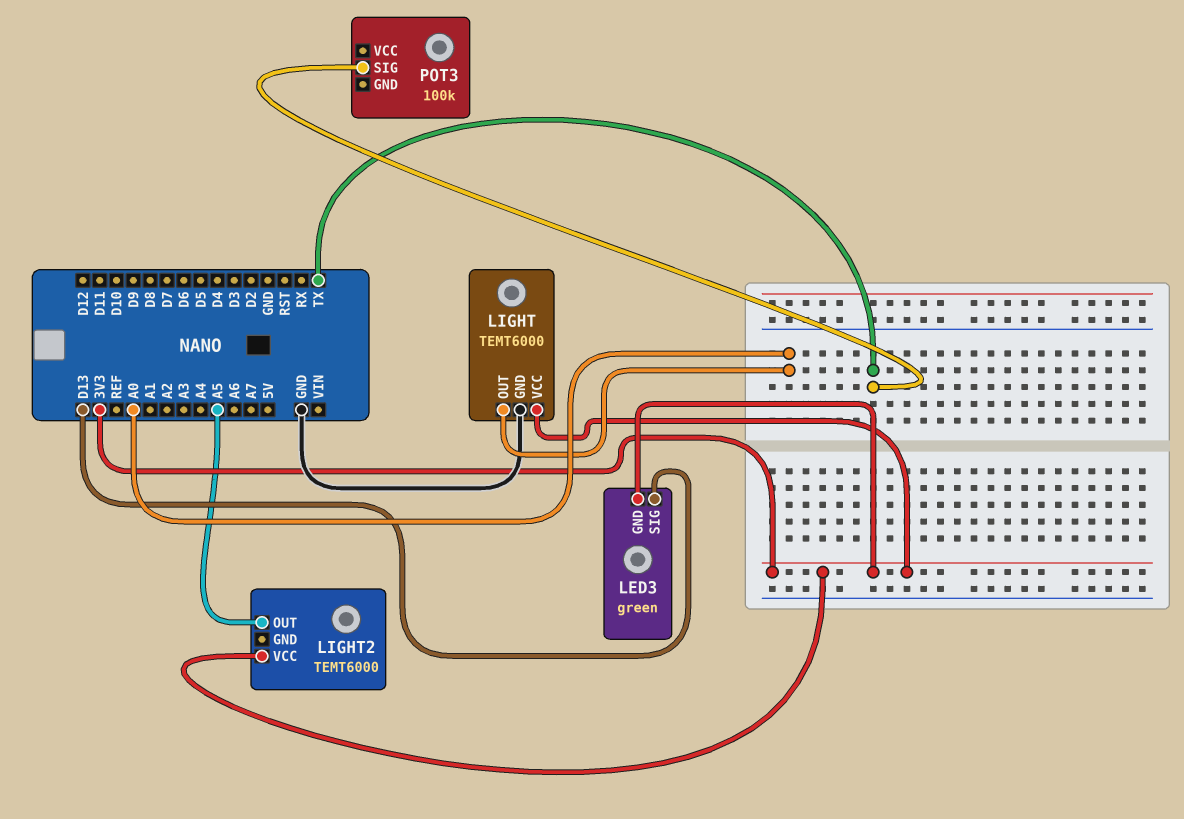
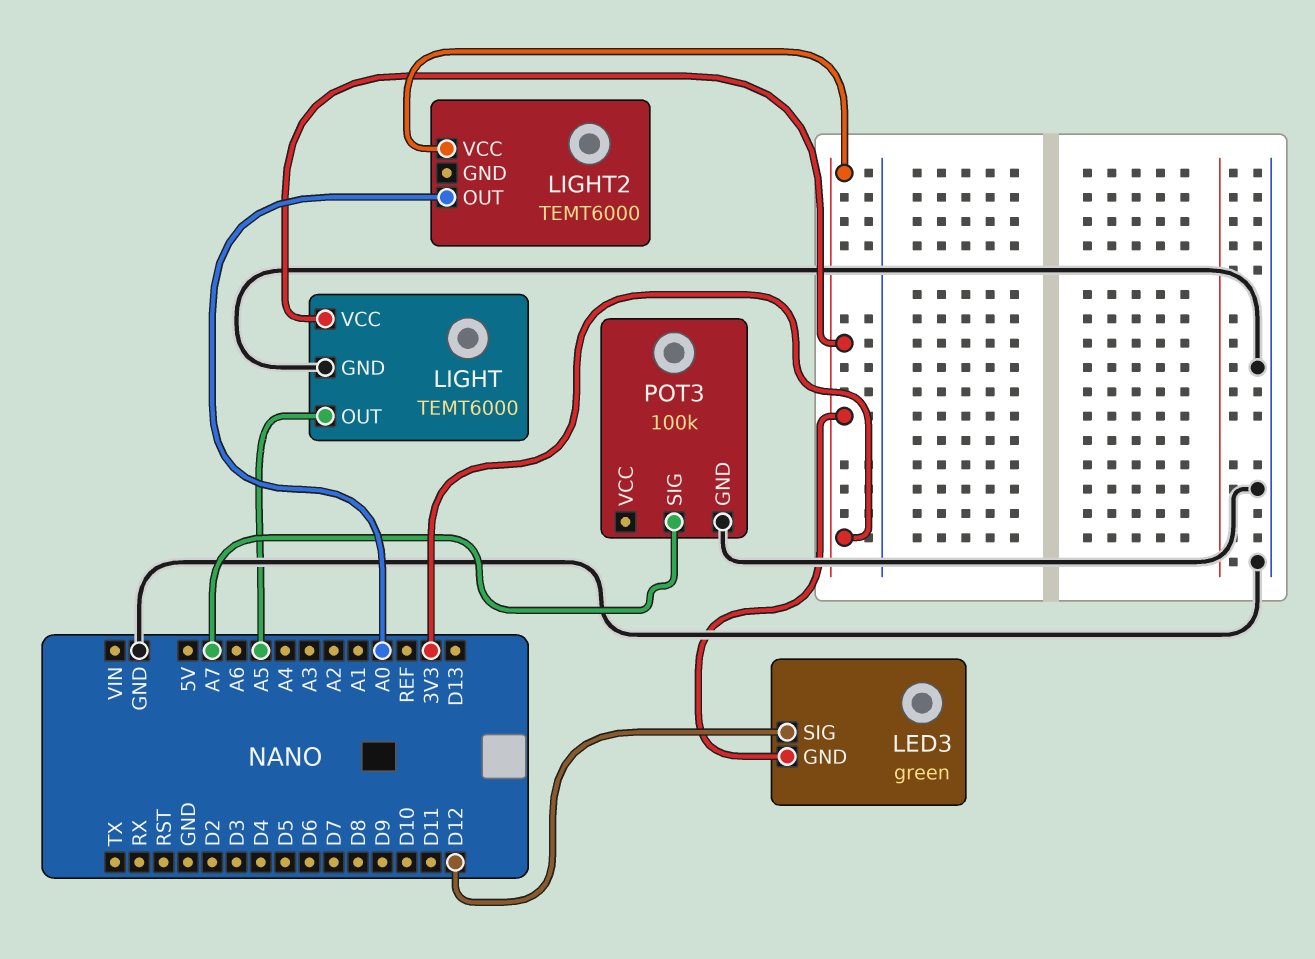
LED3 pin SIG: D13 -> D12
LIGHT pin OUT: A0 -> A5
LIGHT2 pin OUT: A5 -> A0
POT3 pin GND: none -> GND
POT3 pin SIG: TX -> A7

